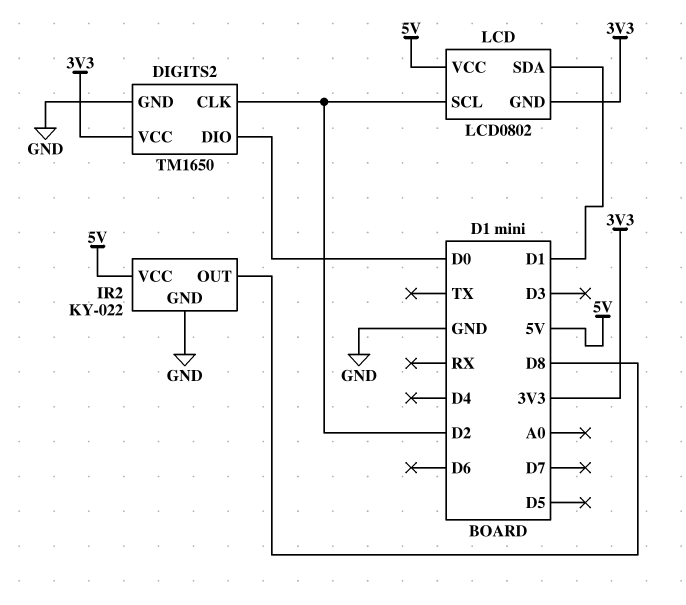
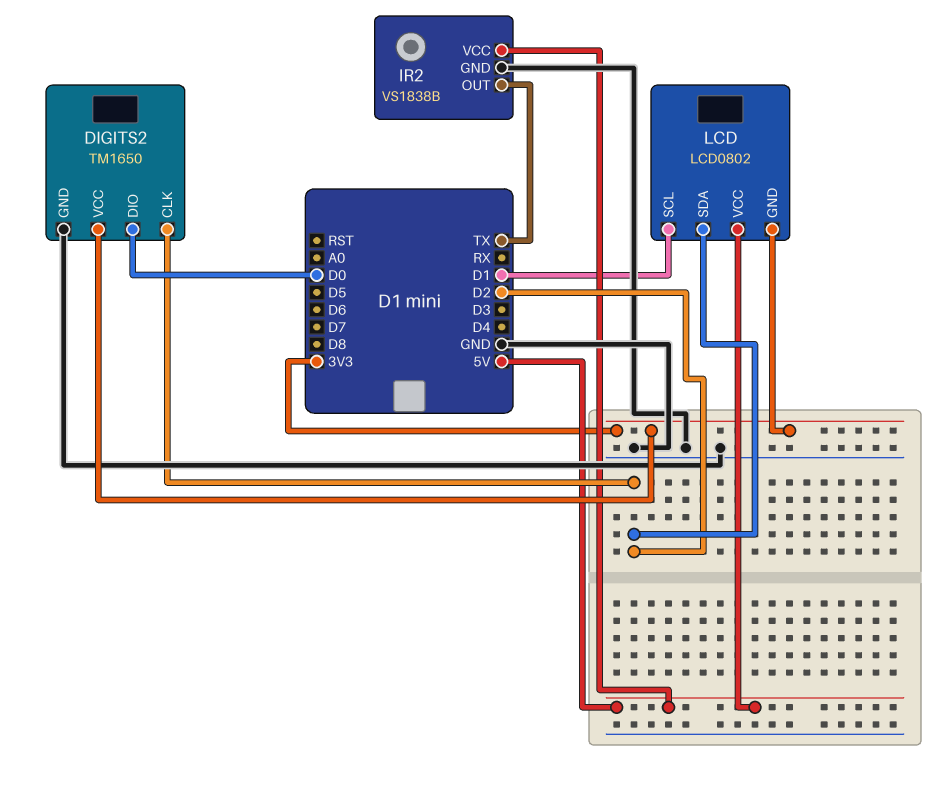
IR2: KY-022 -> VS1838B
IR2 pin OUT: D8 -> TX
LCD pin SCL: D2 -> D1
LCD pin SDA: D1 -> D2

